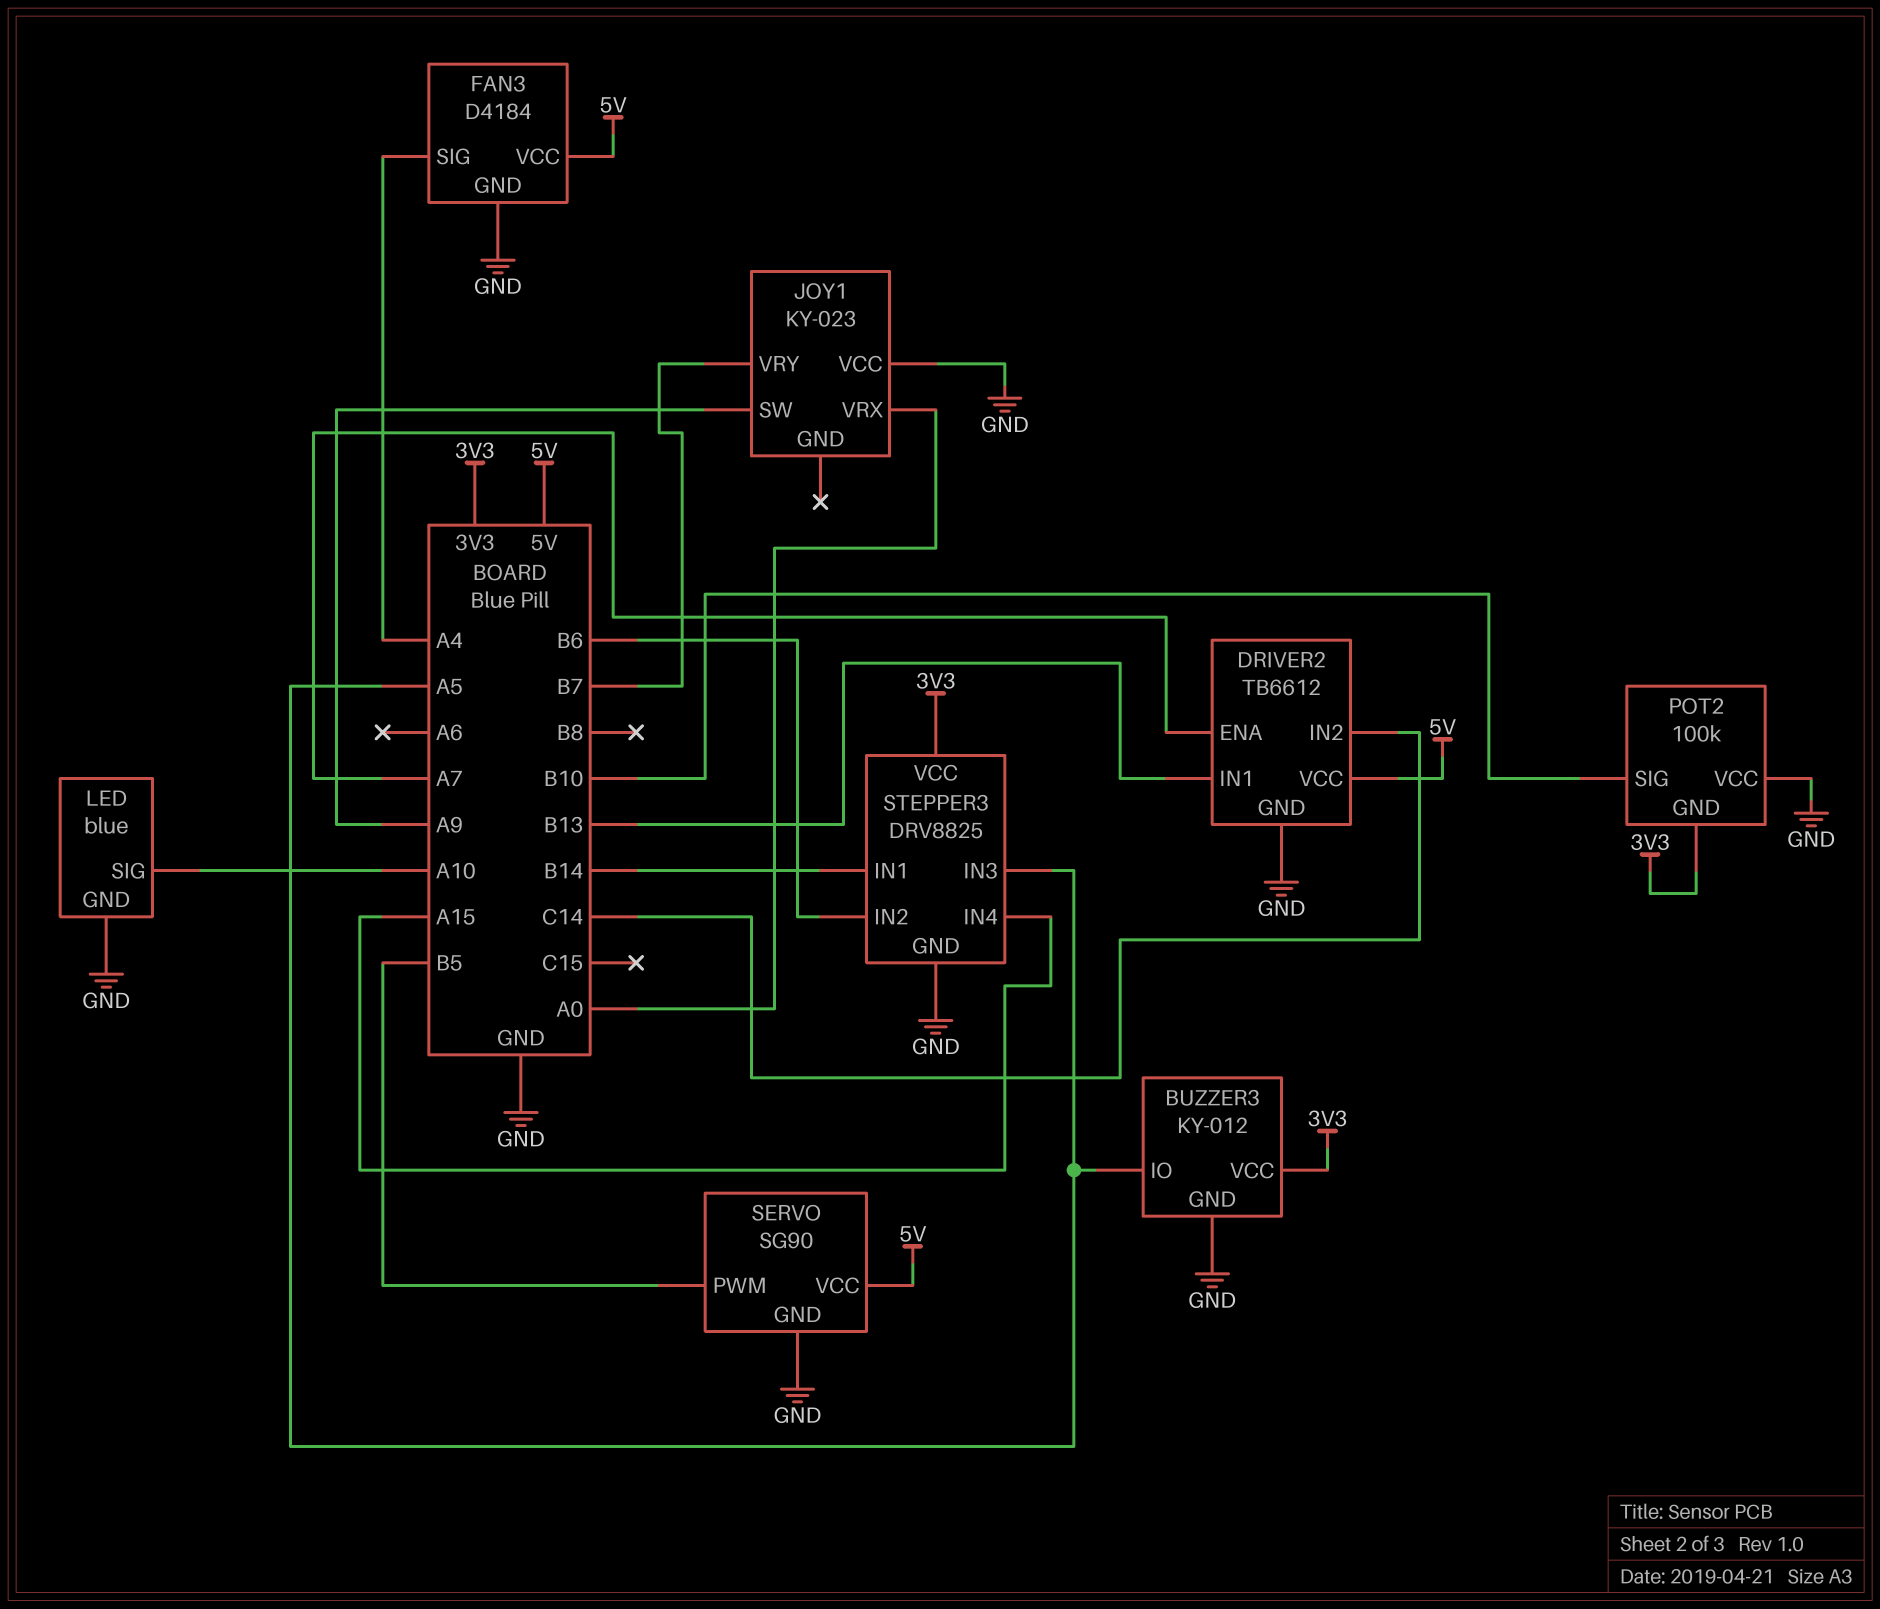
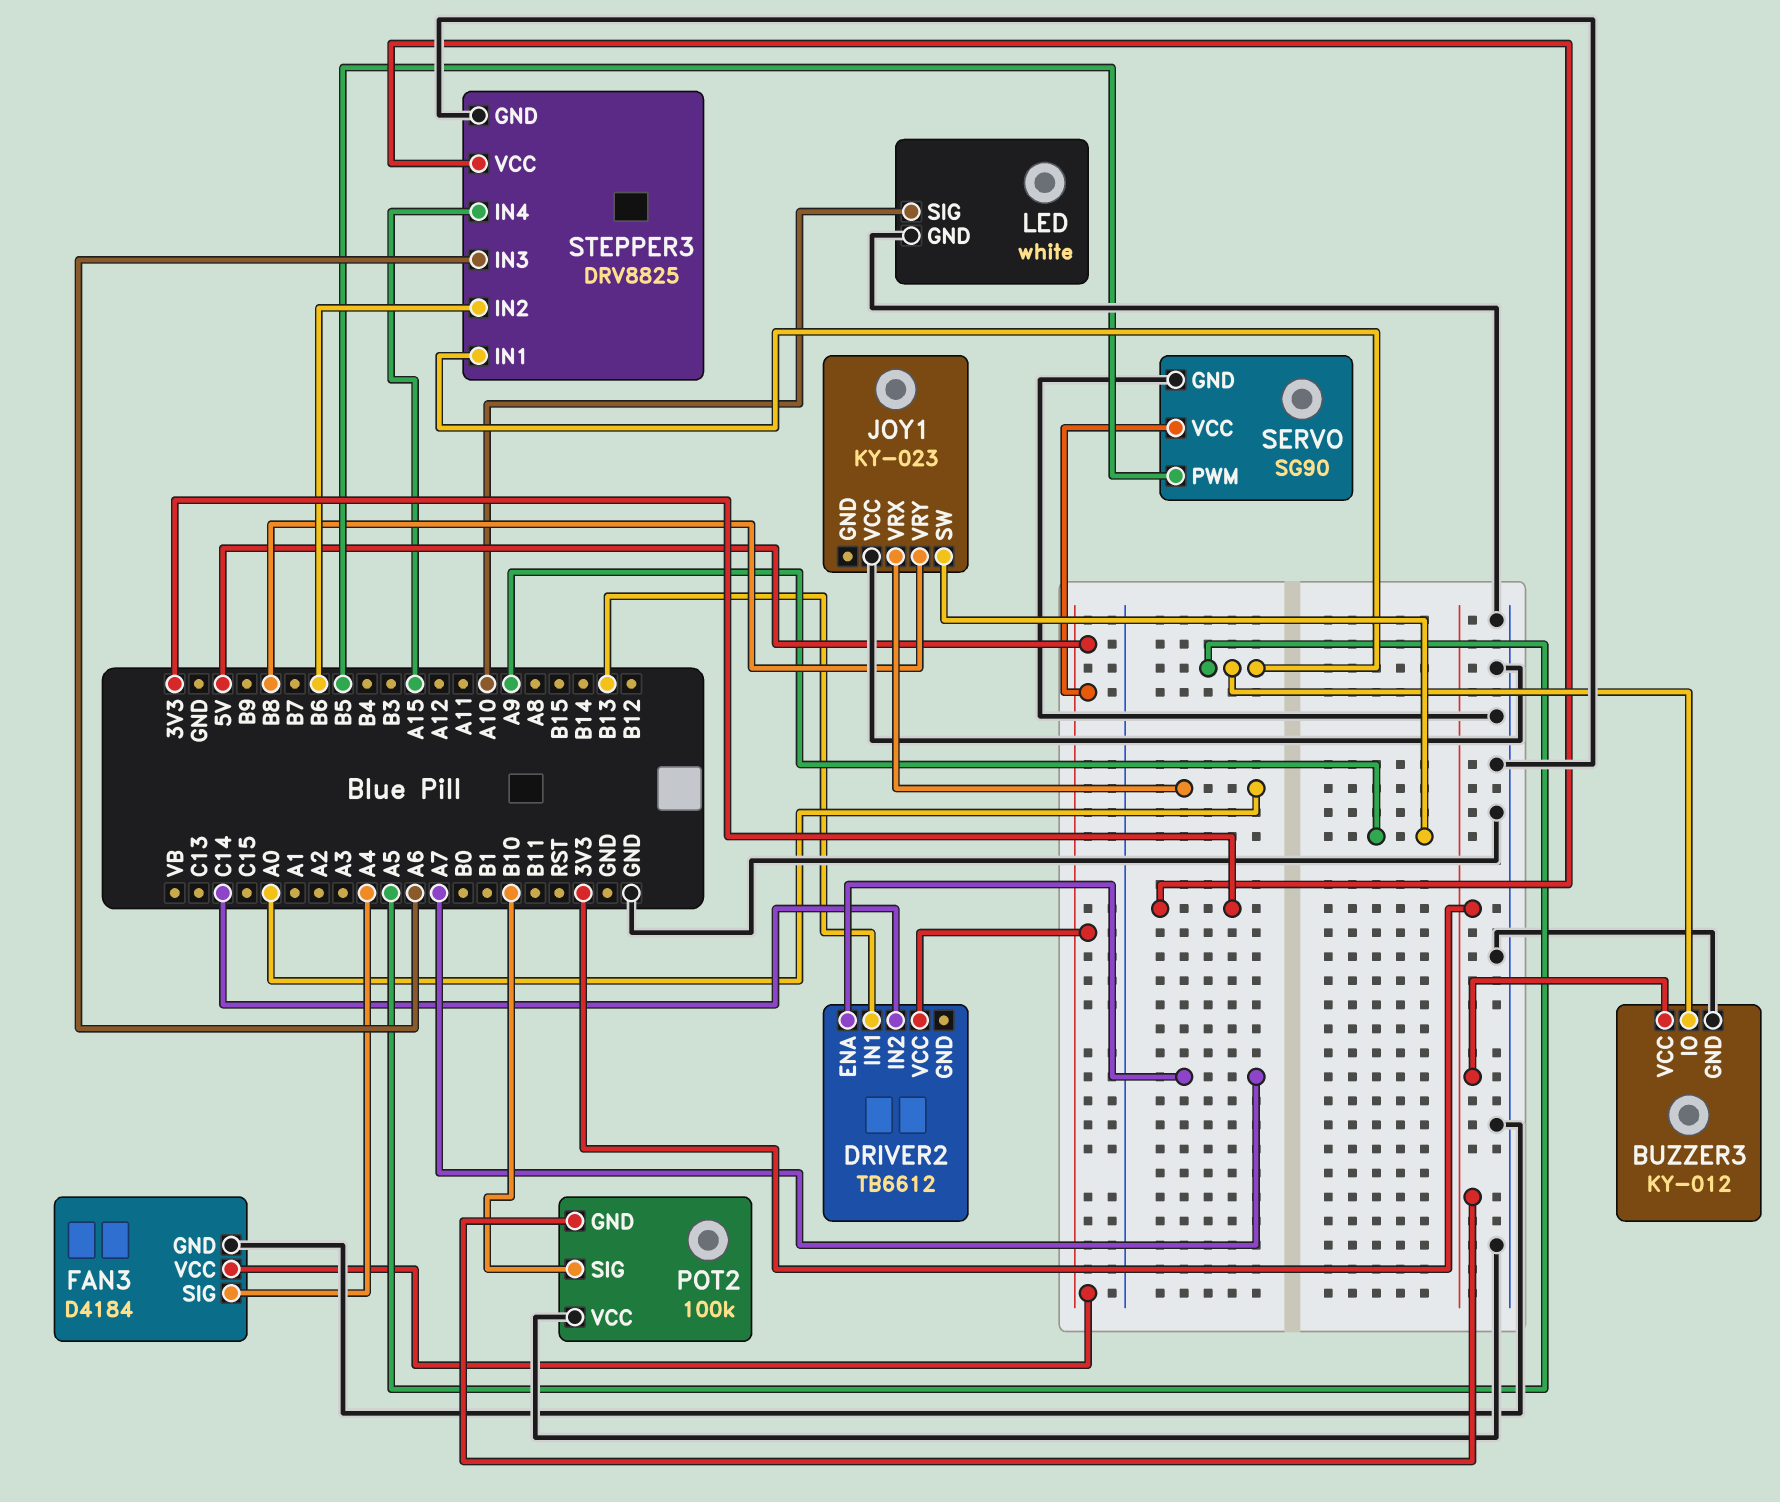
DRIVER2 pin GND: GND -> none
JOY1 pin VRY: B7 -> B8
LED: blue -> white
STEPPER3 pin IN1: B14 -> A5
STEPPER3 pin IN3: A5 -> A6

